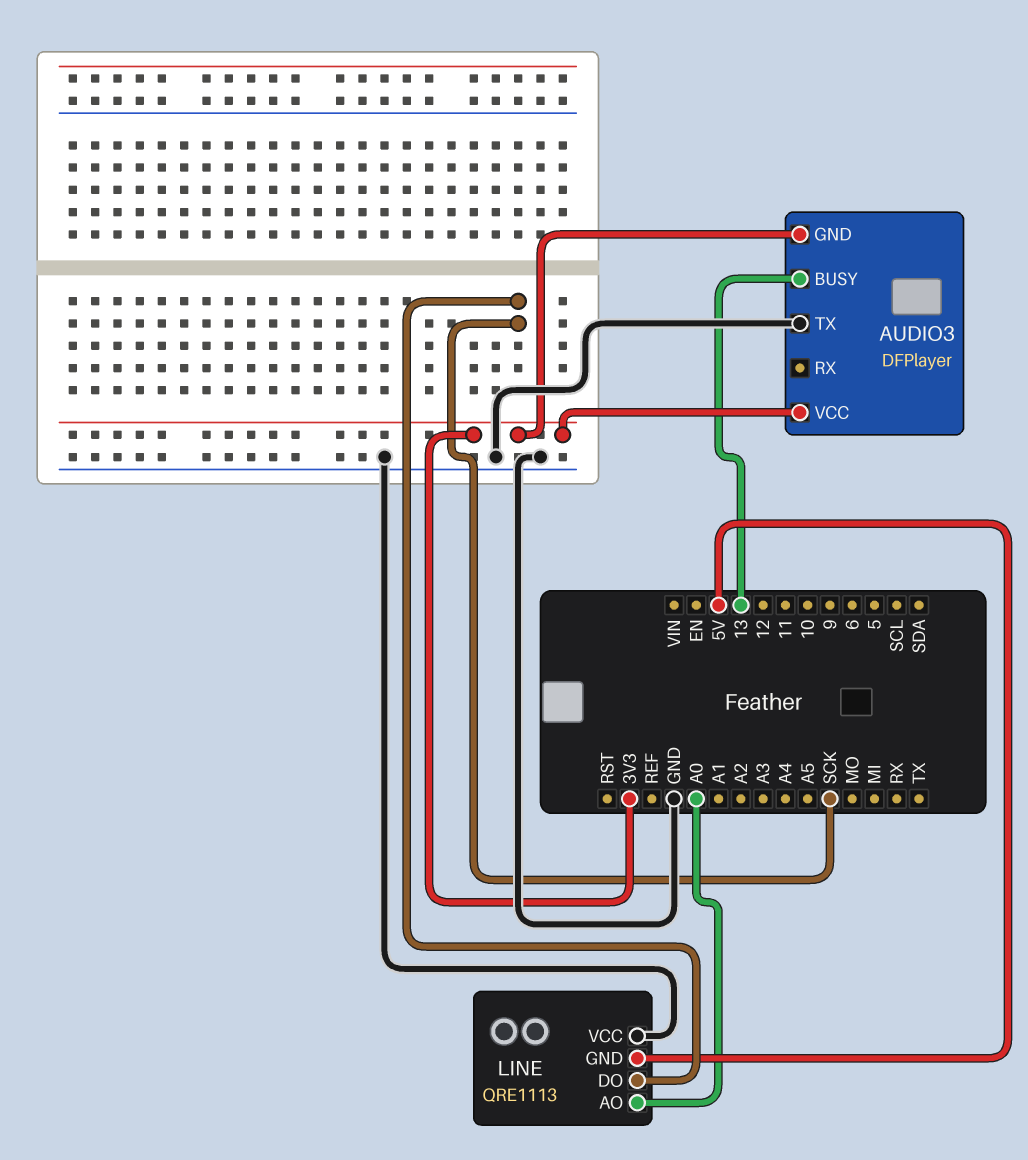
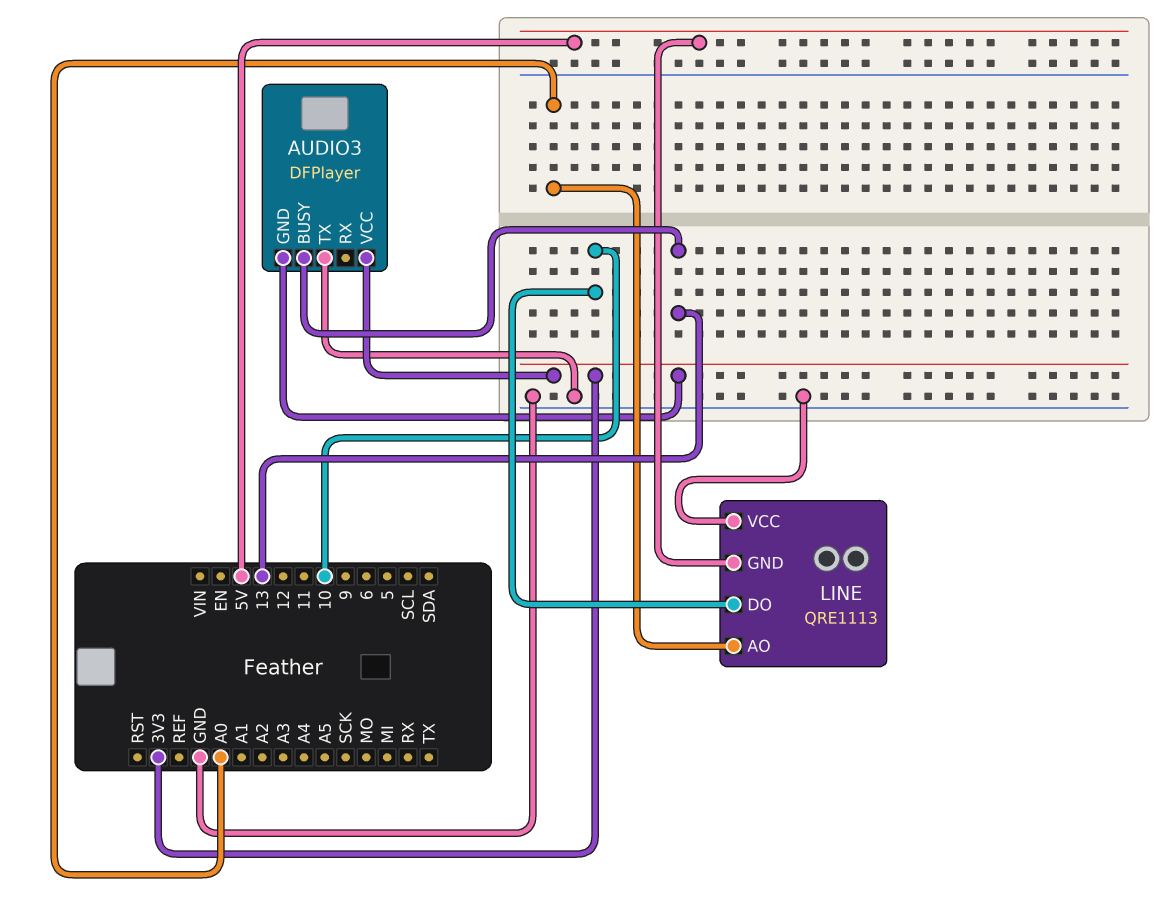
LINE pin DO: SCK -> 10

